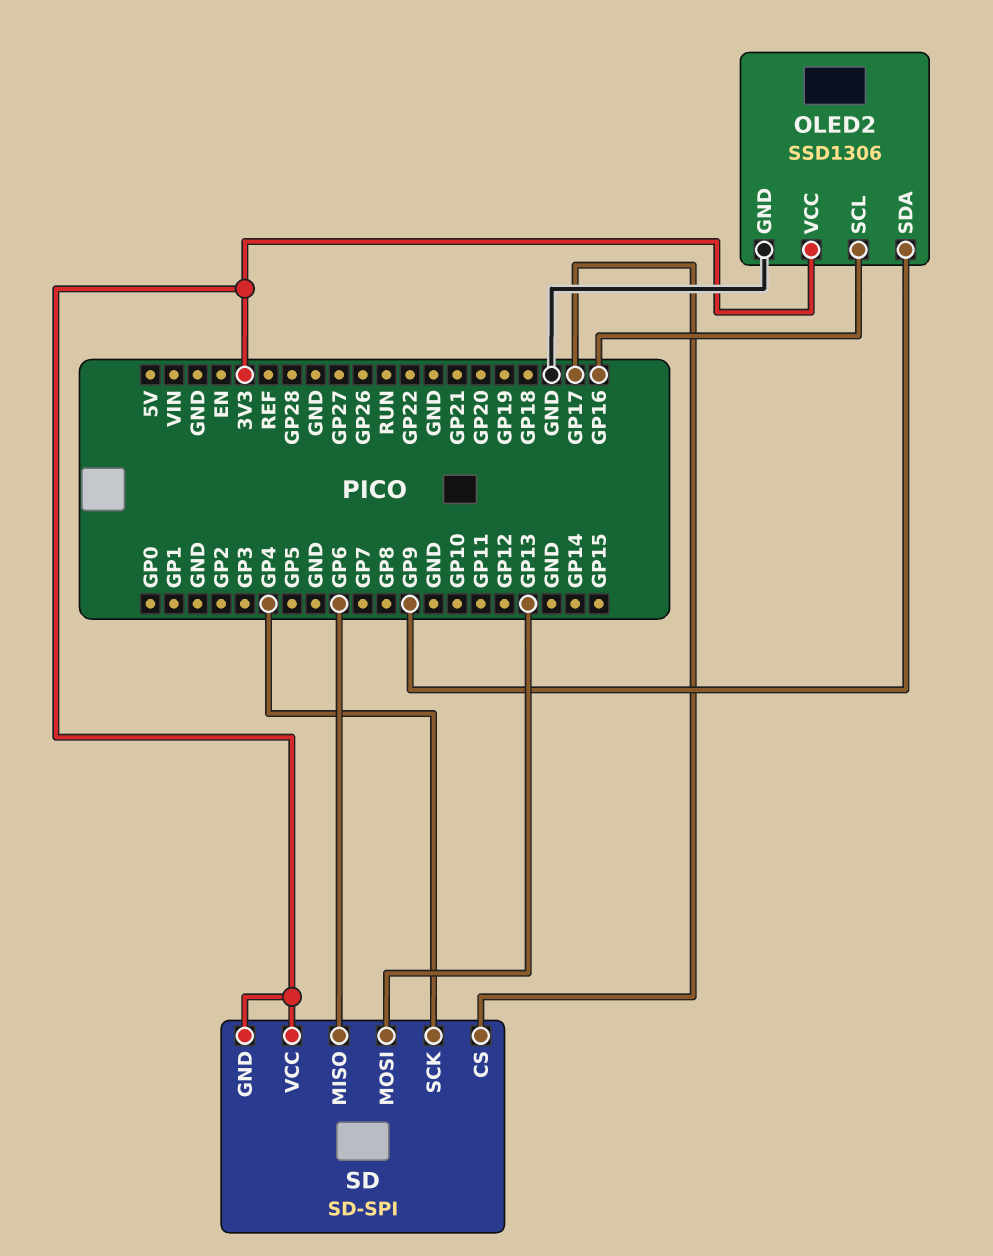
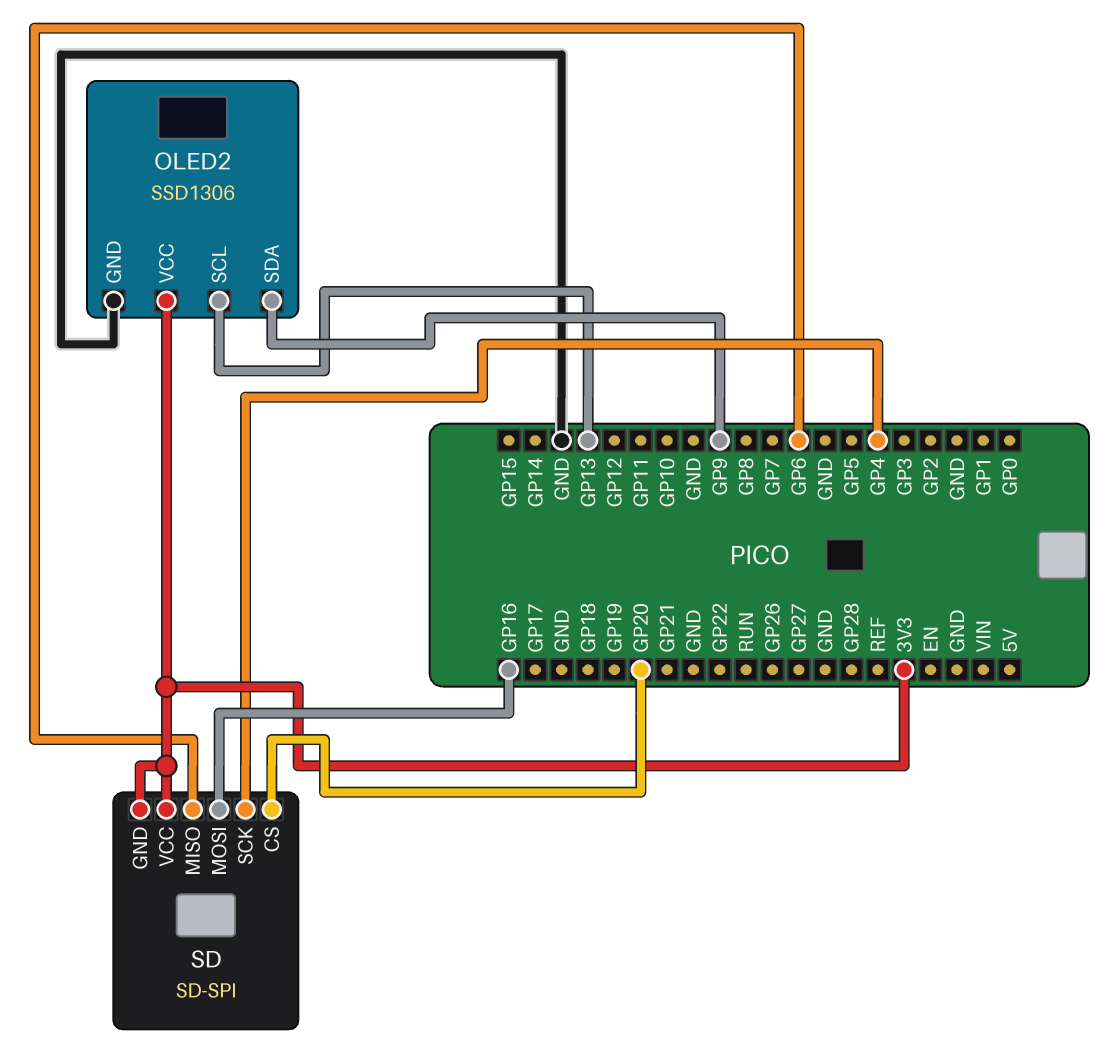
OLED2 pin SCL: GP16 -> GP13
SD pin CS: GP17 -> GP20
SD pin MOSI: GP13 -> GP16

